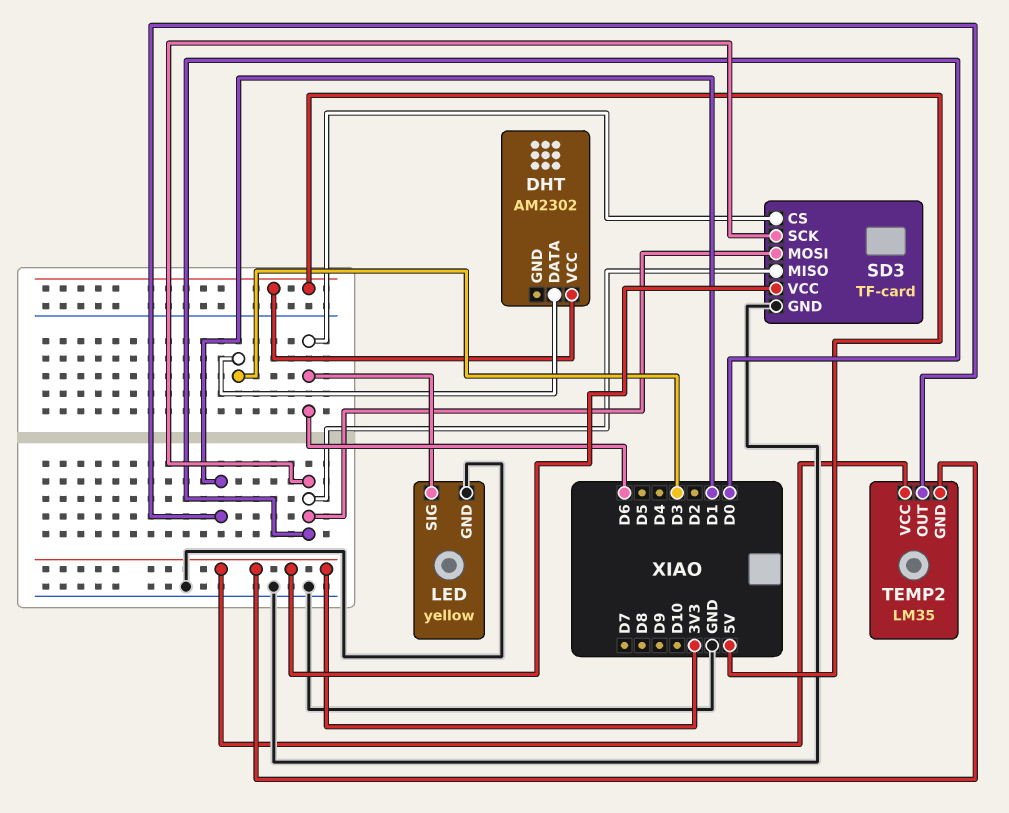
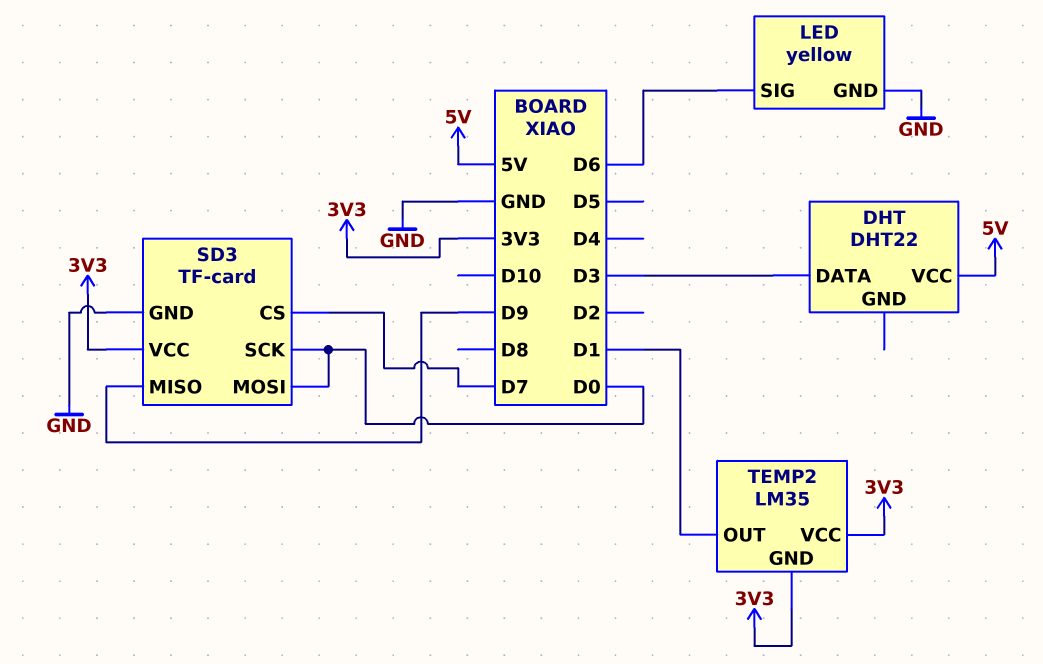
DHT: AM2302 -> DHT22
SD3 pin CS: D6 -> D7
SD3 pin MISO: D0 -> D9

